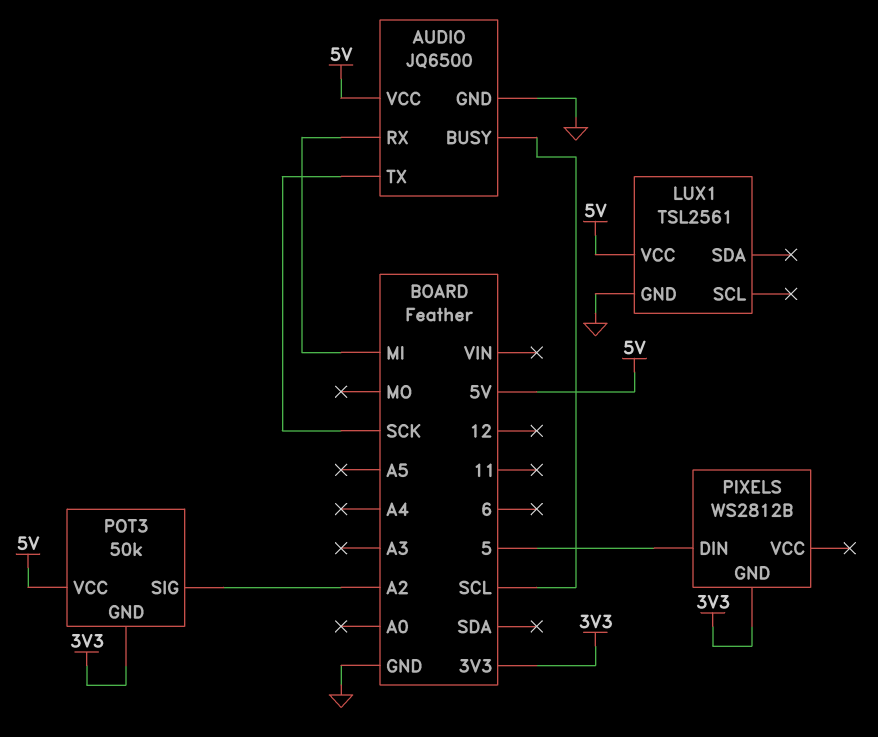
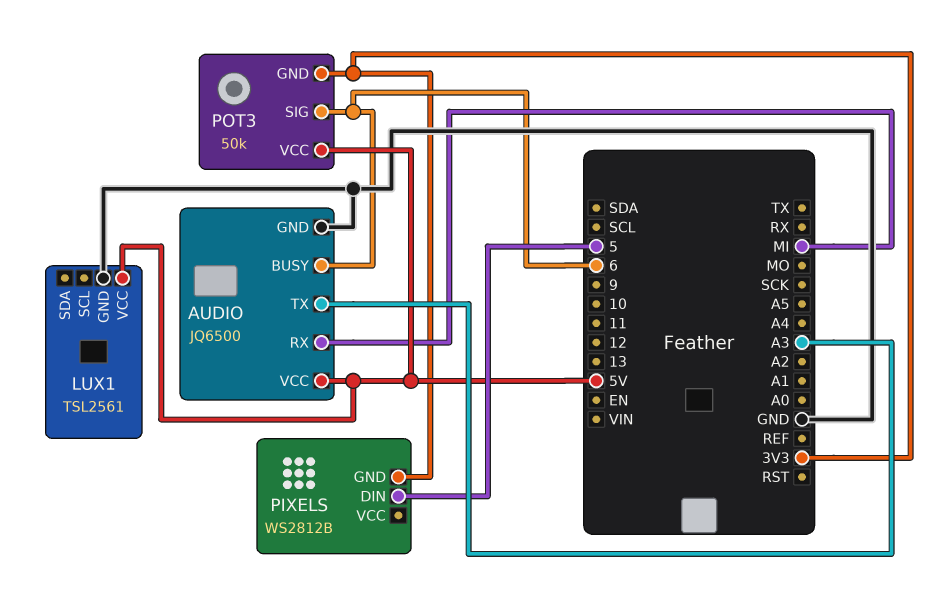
AUDIO pin BUSY: SCL -> 6
AUDIO pin TX: SCK -> A3
POT3 pin SIG: A2 -> 6

